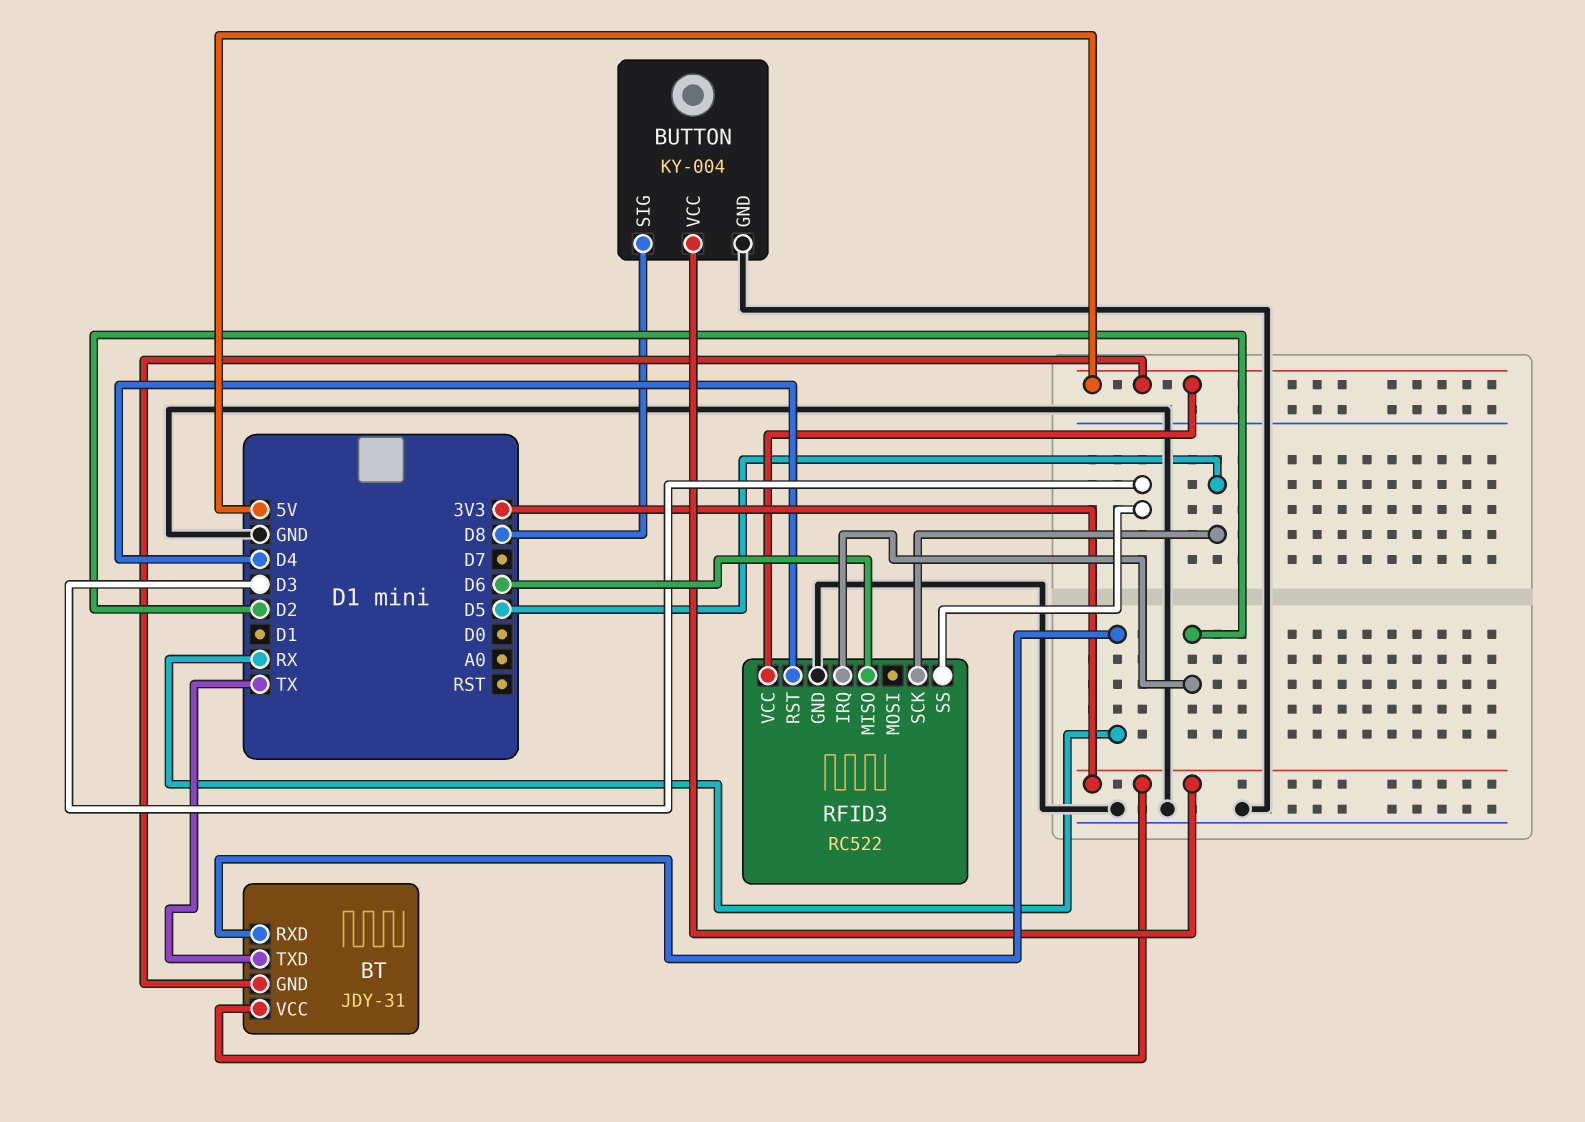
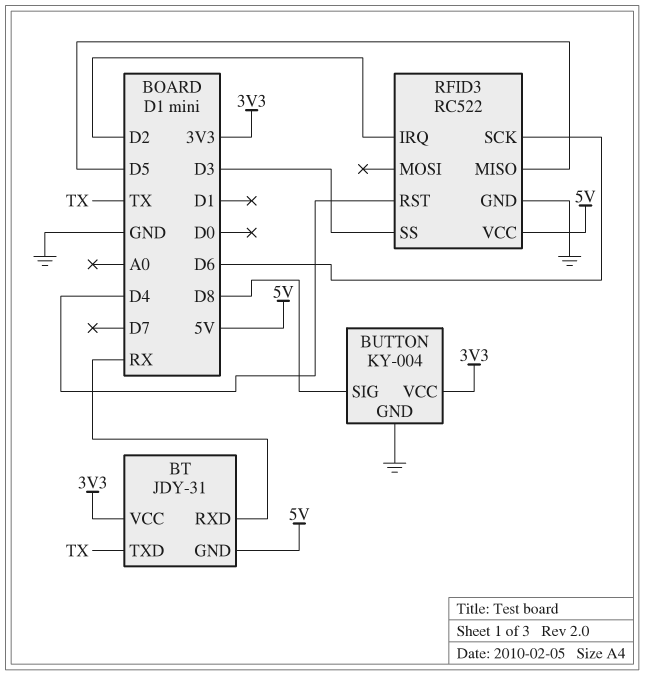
RFID3 pin MISO: D6 -> D5
RFID3 pin SCK: D5 -> D6

